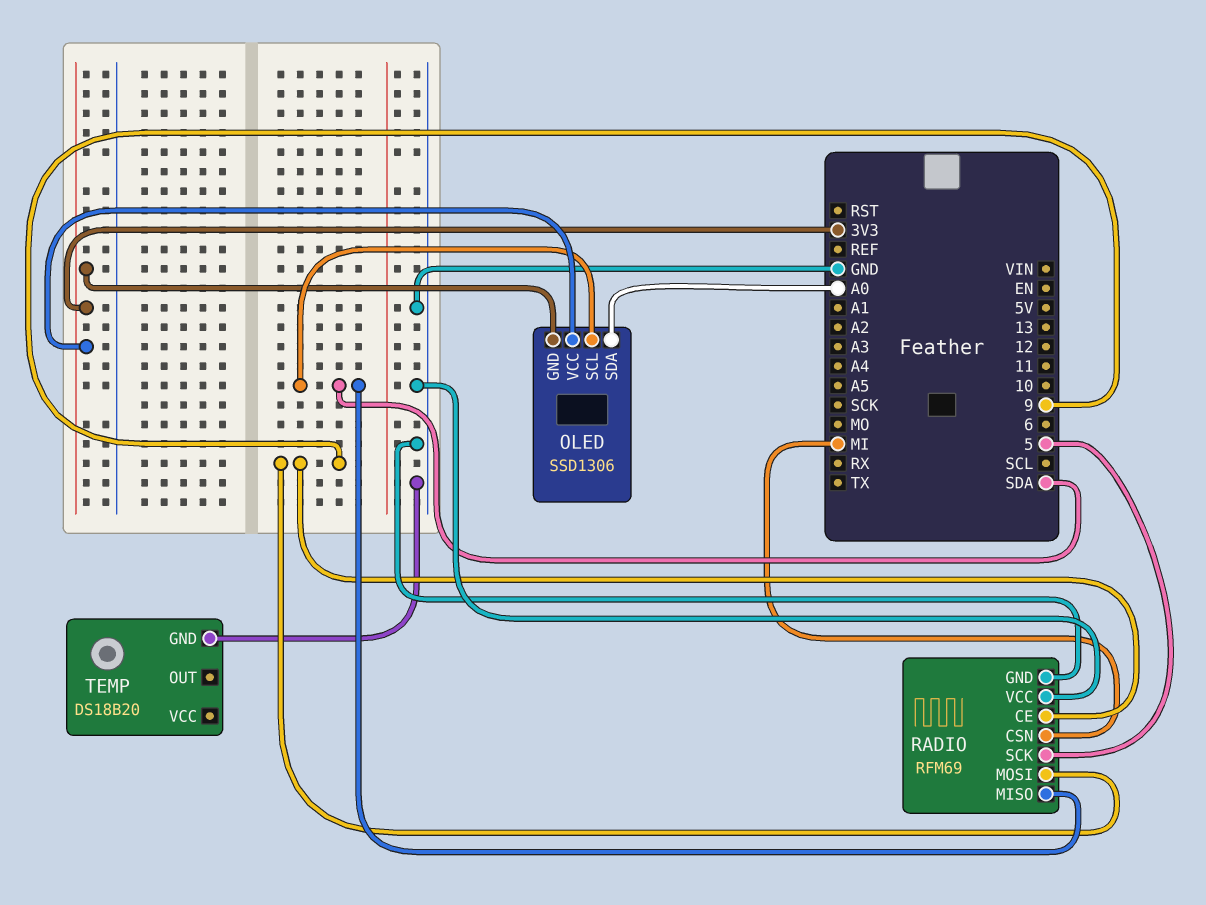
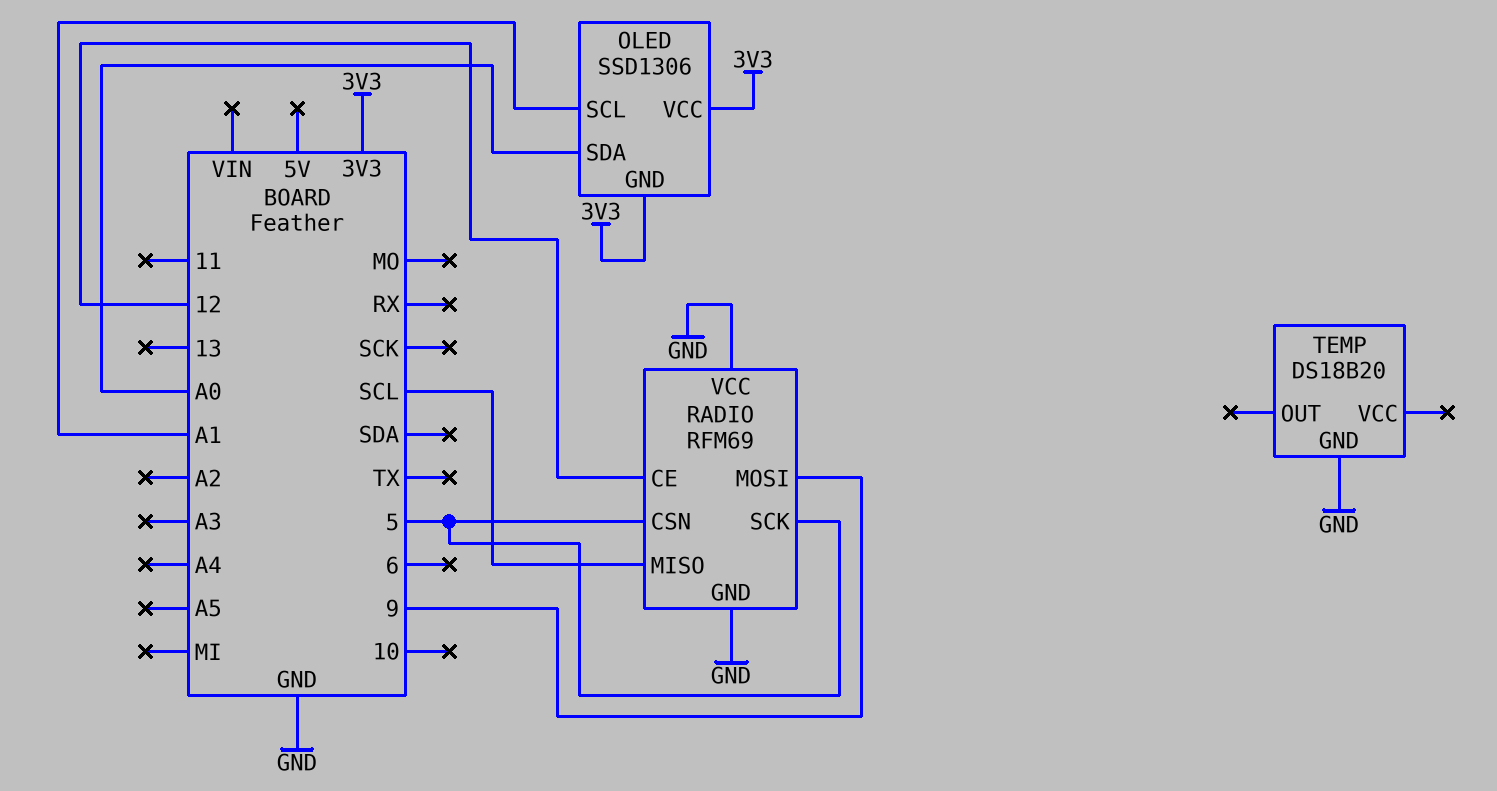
OLED pin SCL: SDA -> A1
RADIO pin CE: 9 -> 12
RADIO pin CSN: MI -> 5
RADIO pin MISO: SDA -> SCL

